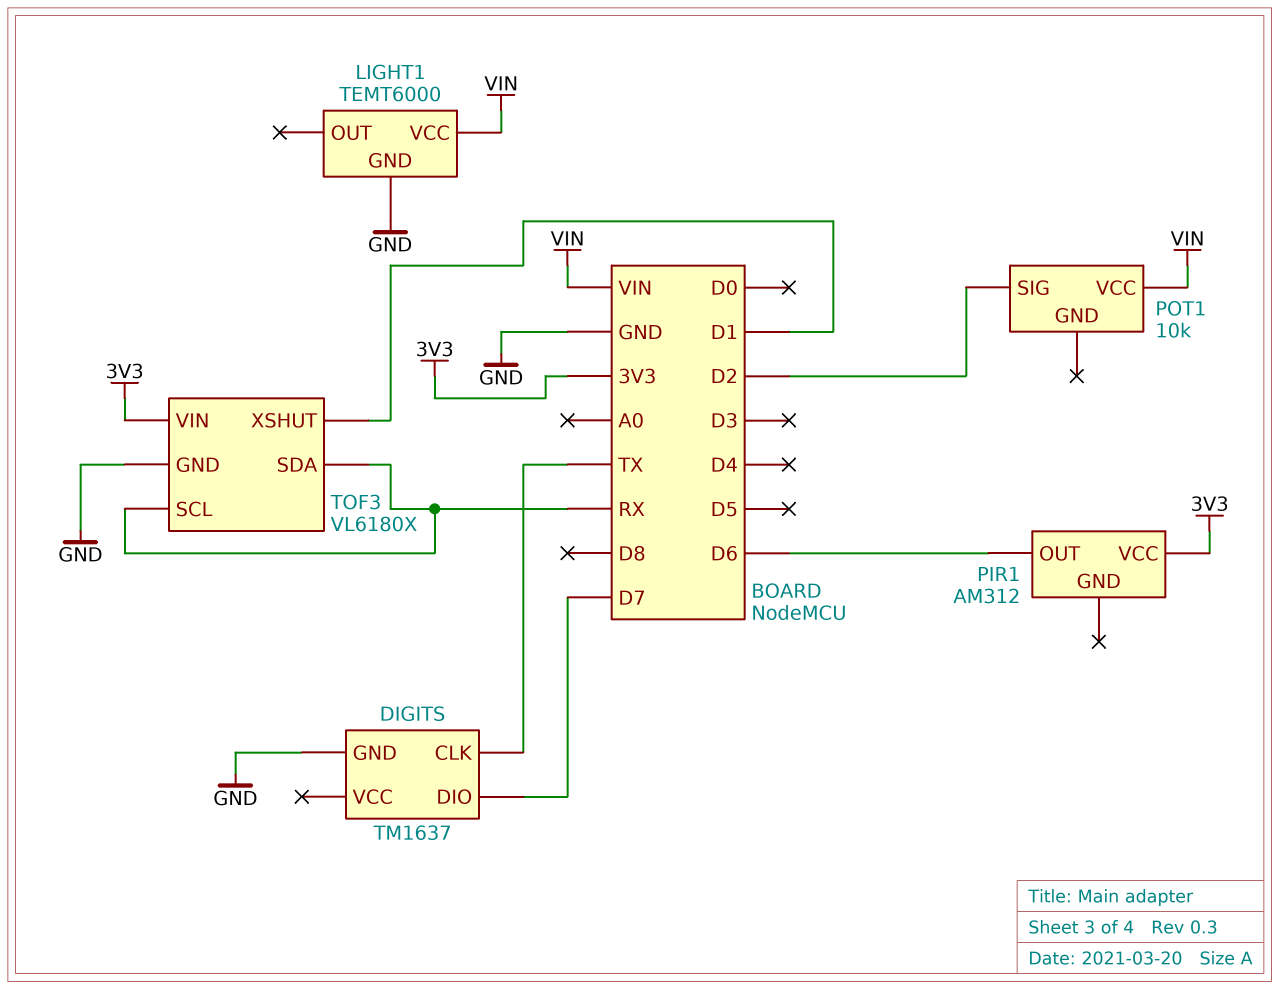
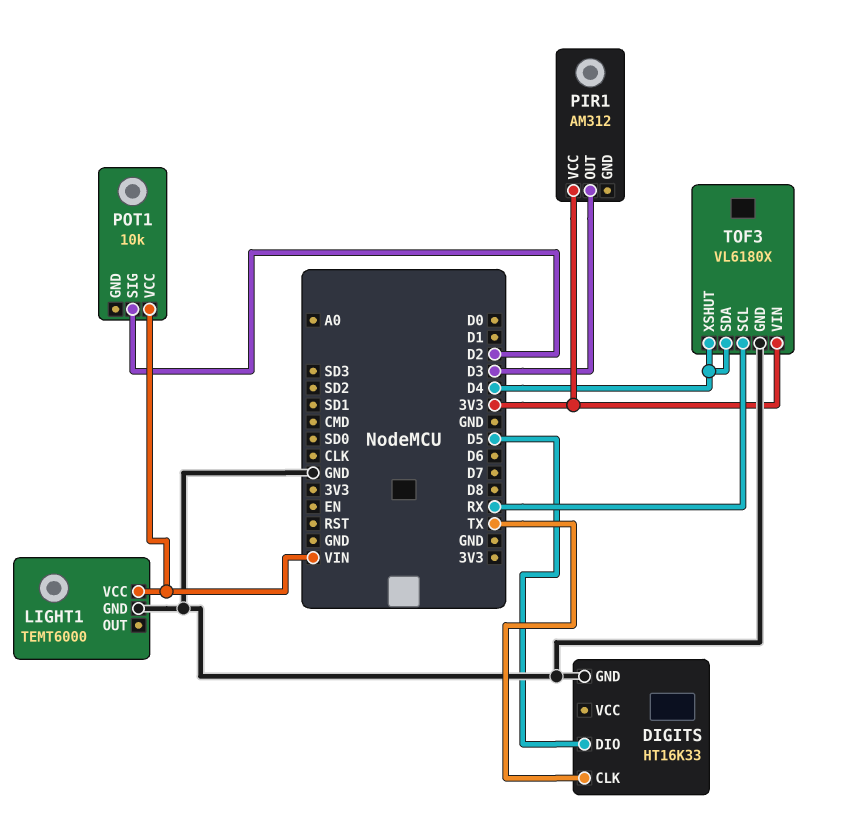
DIGITS: TM1637 -> HT16K33
DIGITS pin DIO: D7 -> D5
PIR1 pin OUT: D6 -> D3
TOF3 pin SDA: RX -> D4
TOF3 pin XSHUT: D1 -> D4

